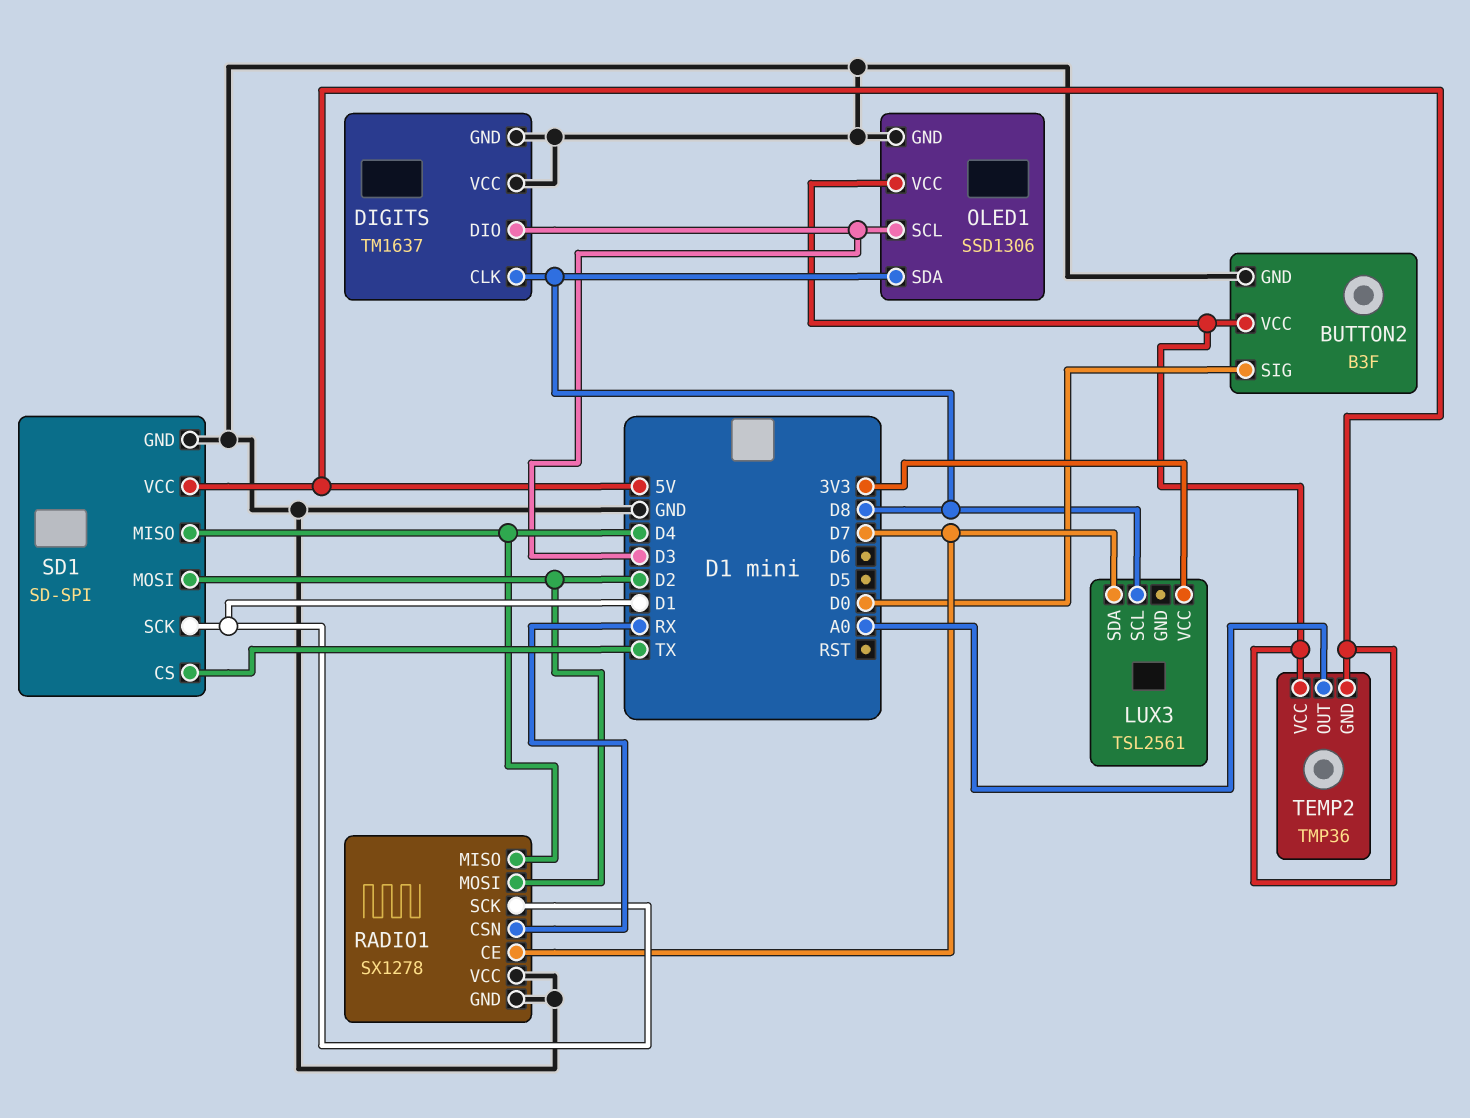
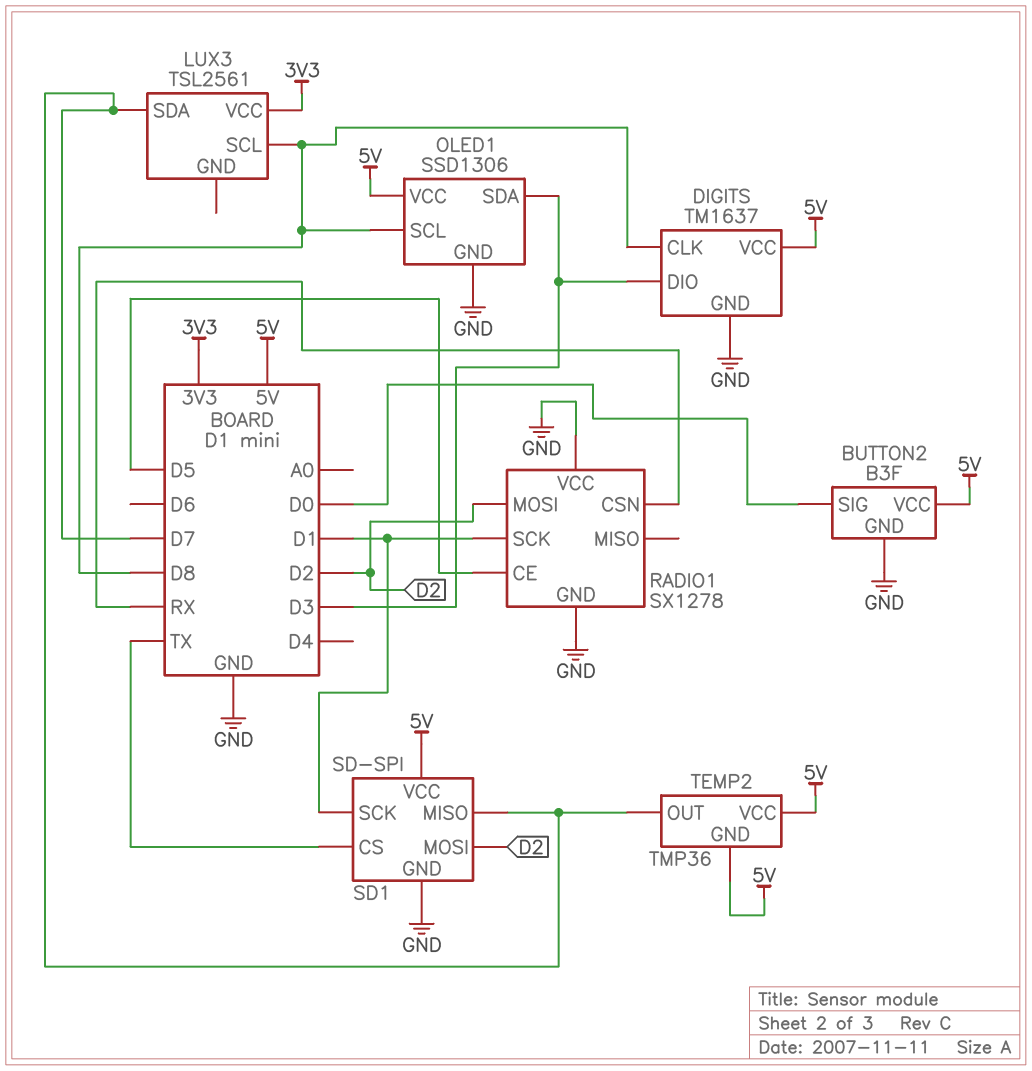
DIGITS pin VCC: GND -> 5V
OLED1 pin SCL: D3 -> D8
OLED1 pin SDA: D8 -> D3
RADIO1 pin CE: D7 -> D5
RADIO1 pin MISO: D4 -> none
SD1 pin MISO: D4 -> D7
TEMP2 pin OUT: A0 -> D7

